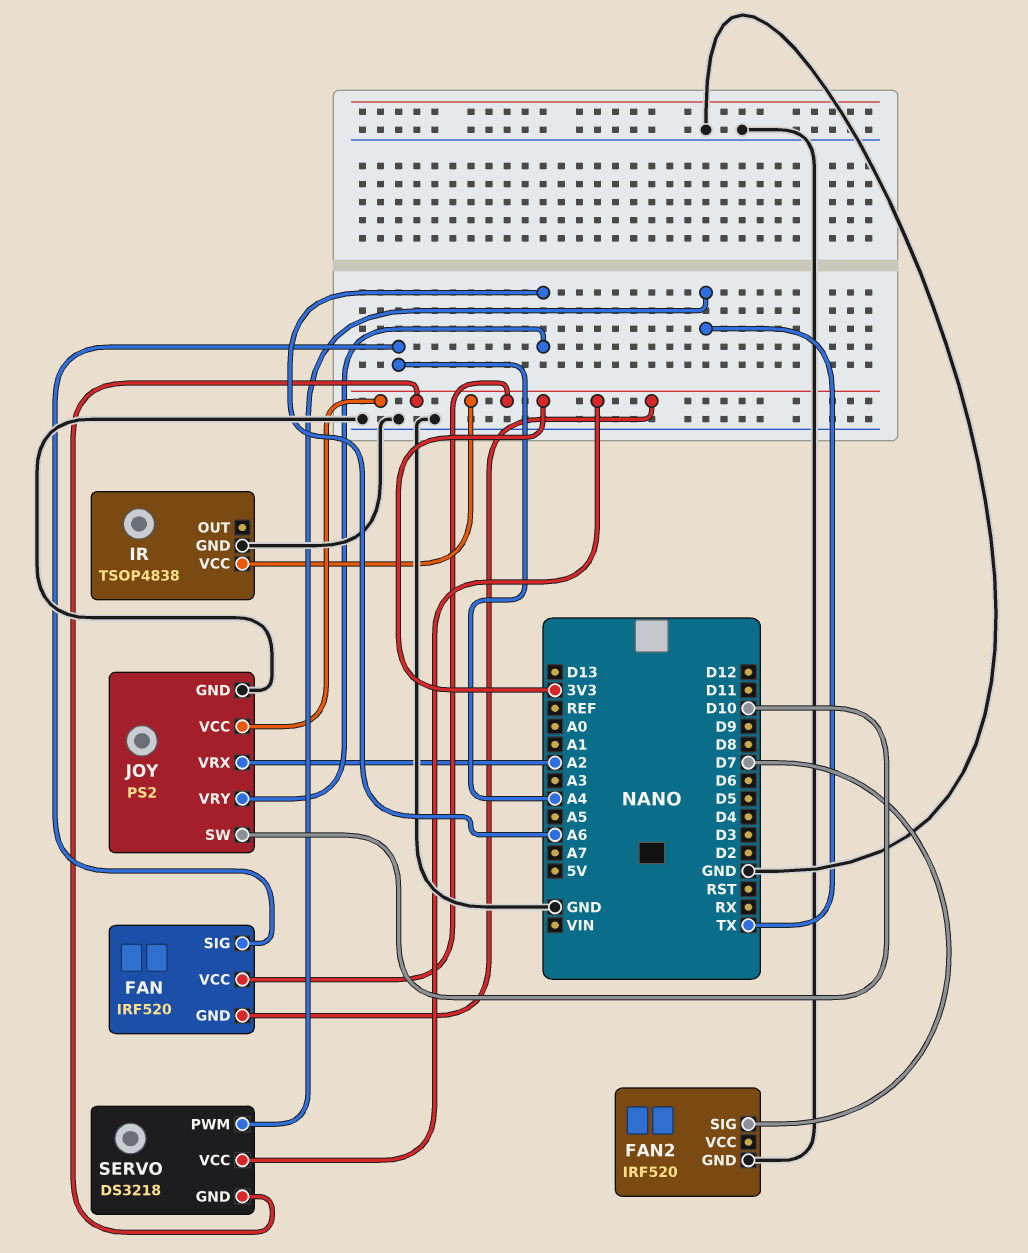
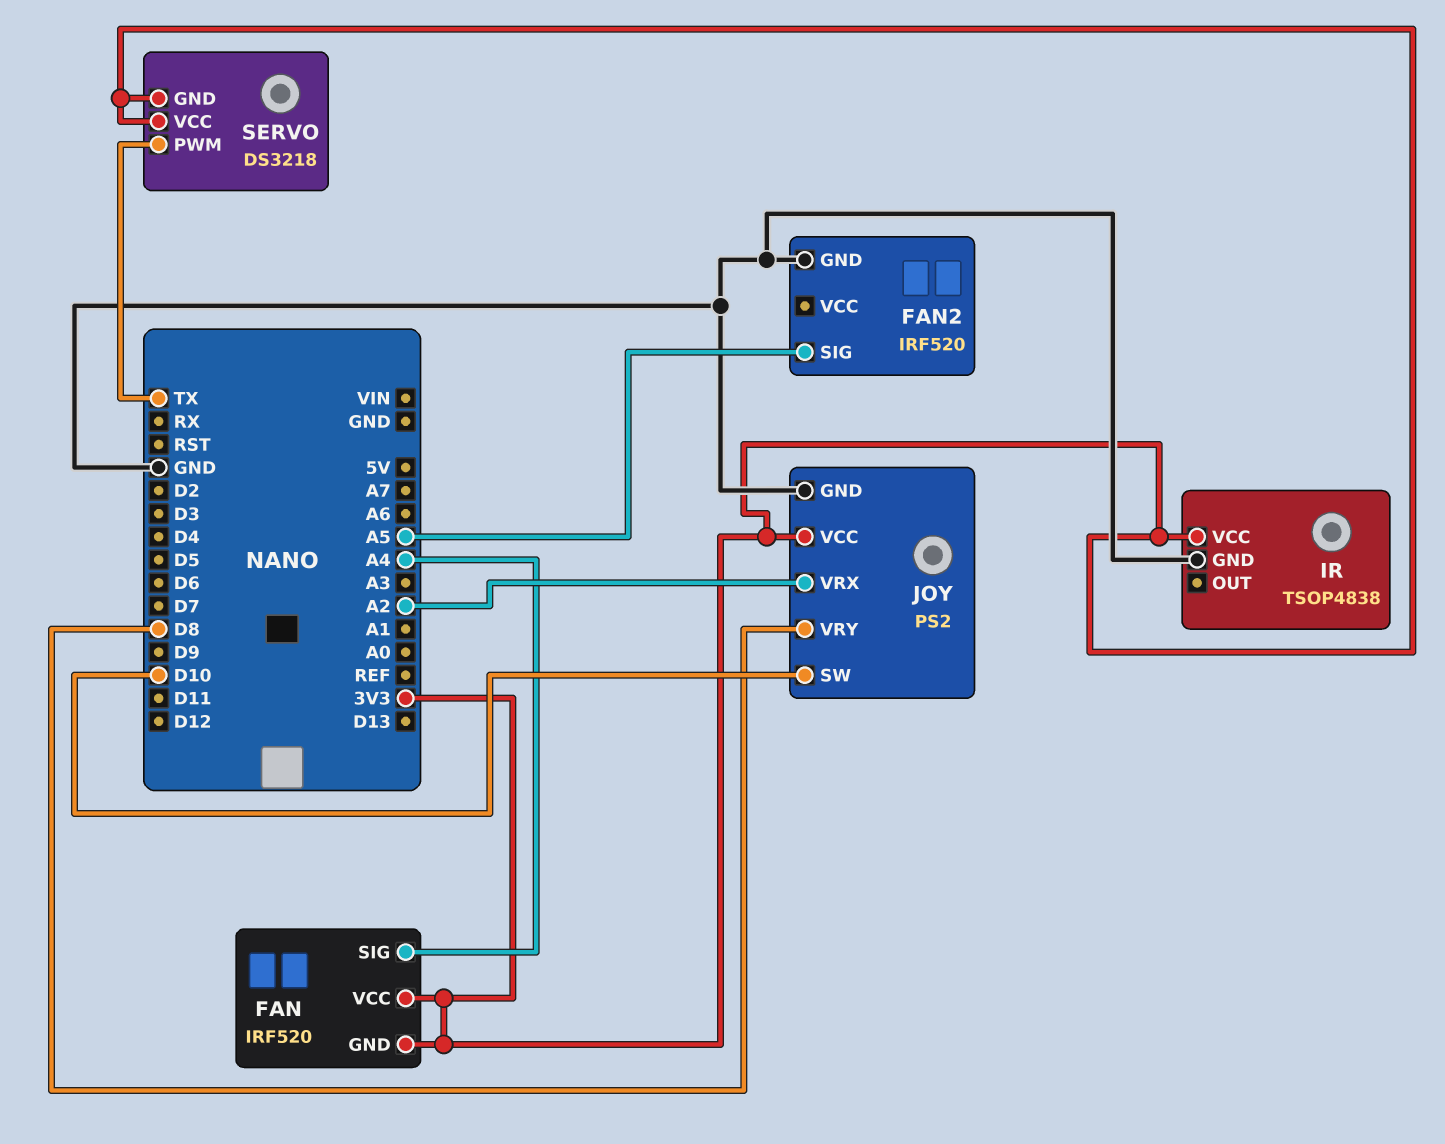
FAN2 pin SIG: D7 -> A5
JOY pin VRY: A6 -> D8

